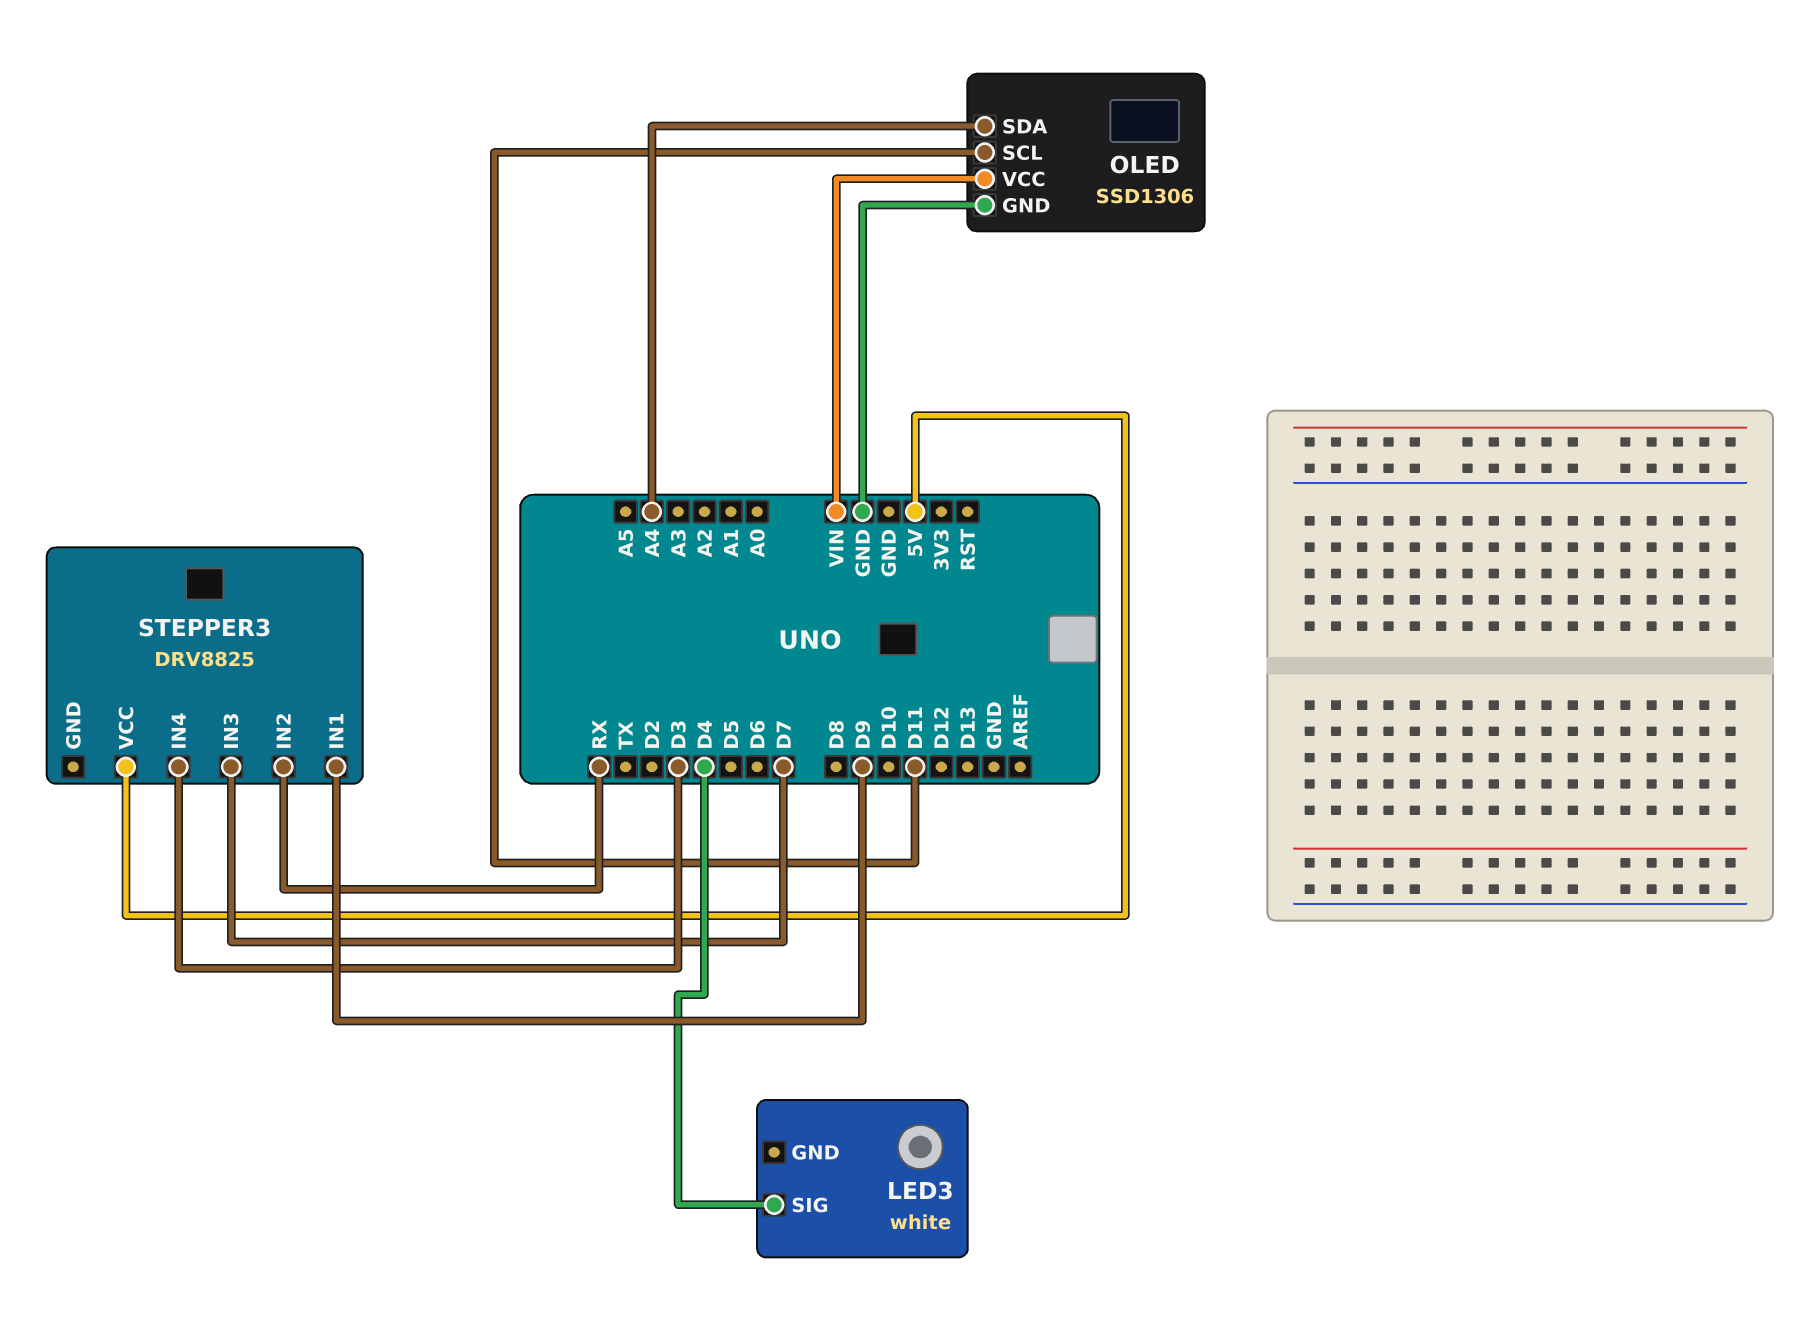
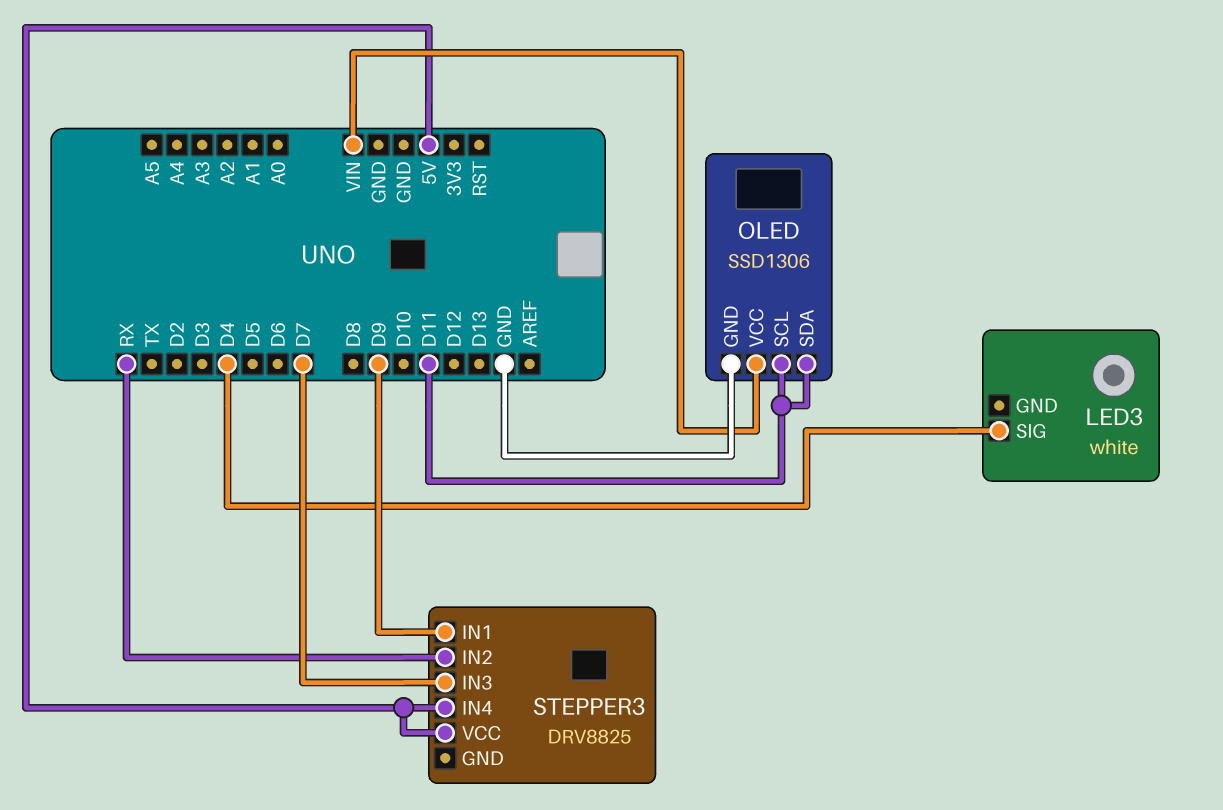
OLED pin SDA: A4 -> D11
STEPPER3 pin IN4: D3 -> 5V

